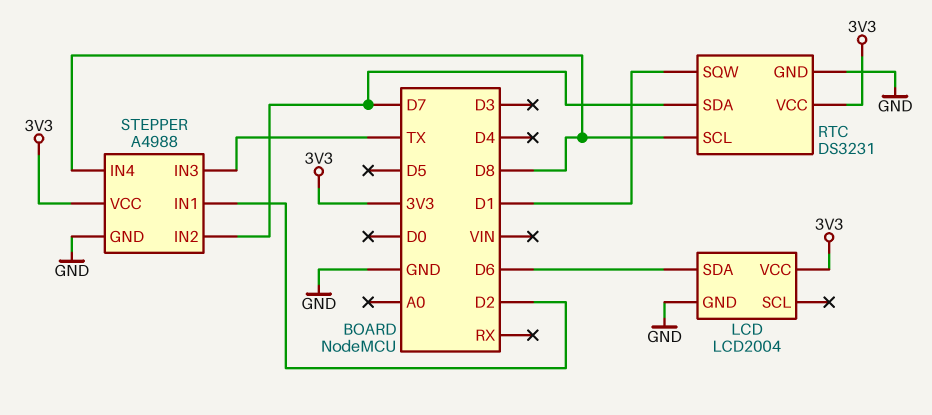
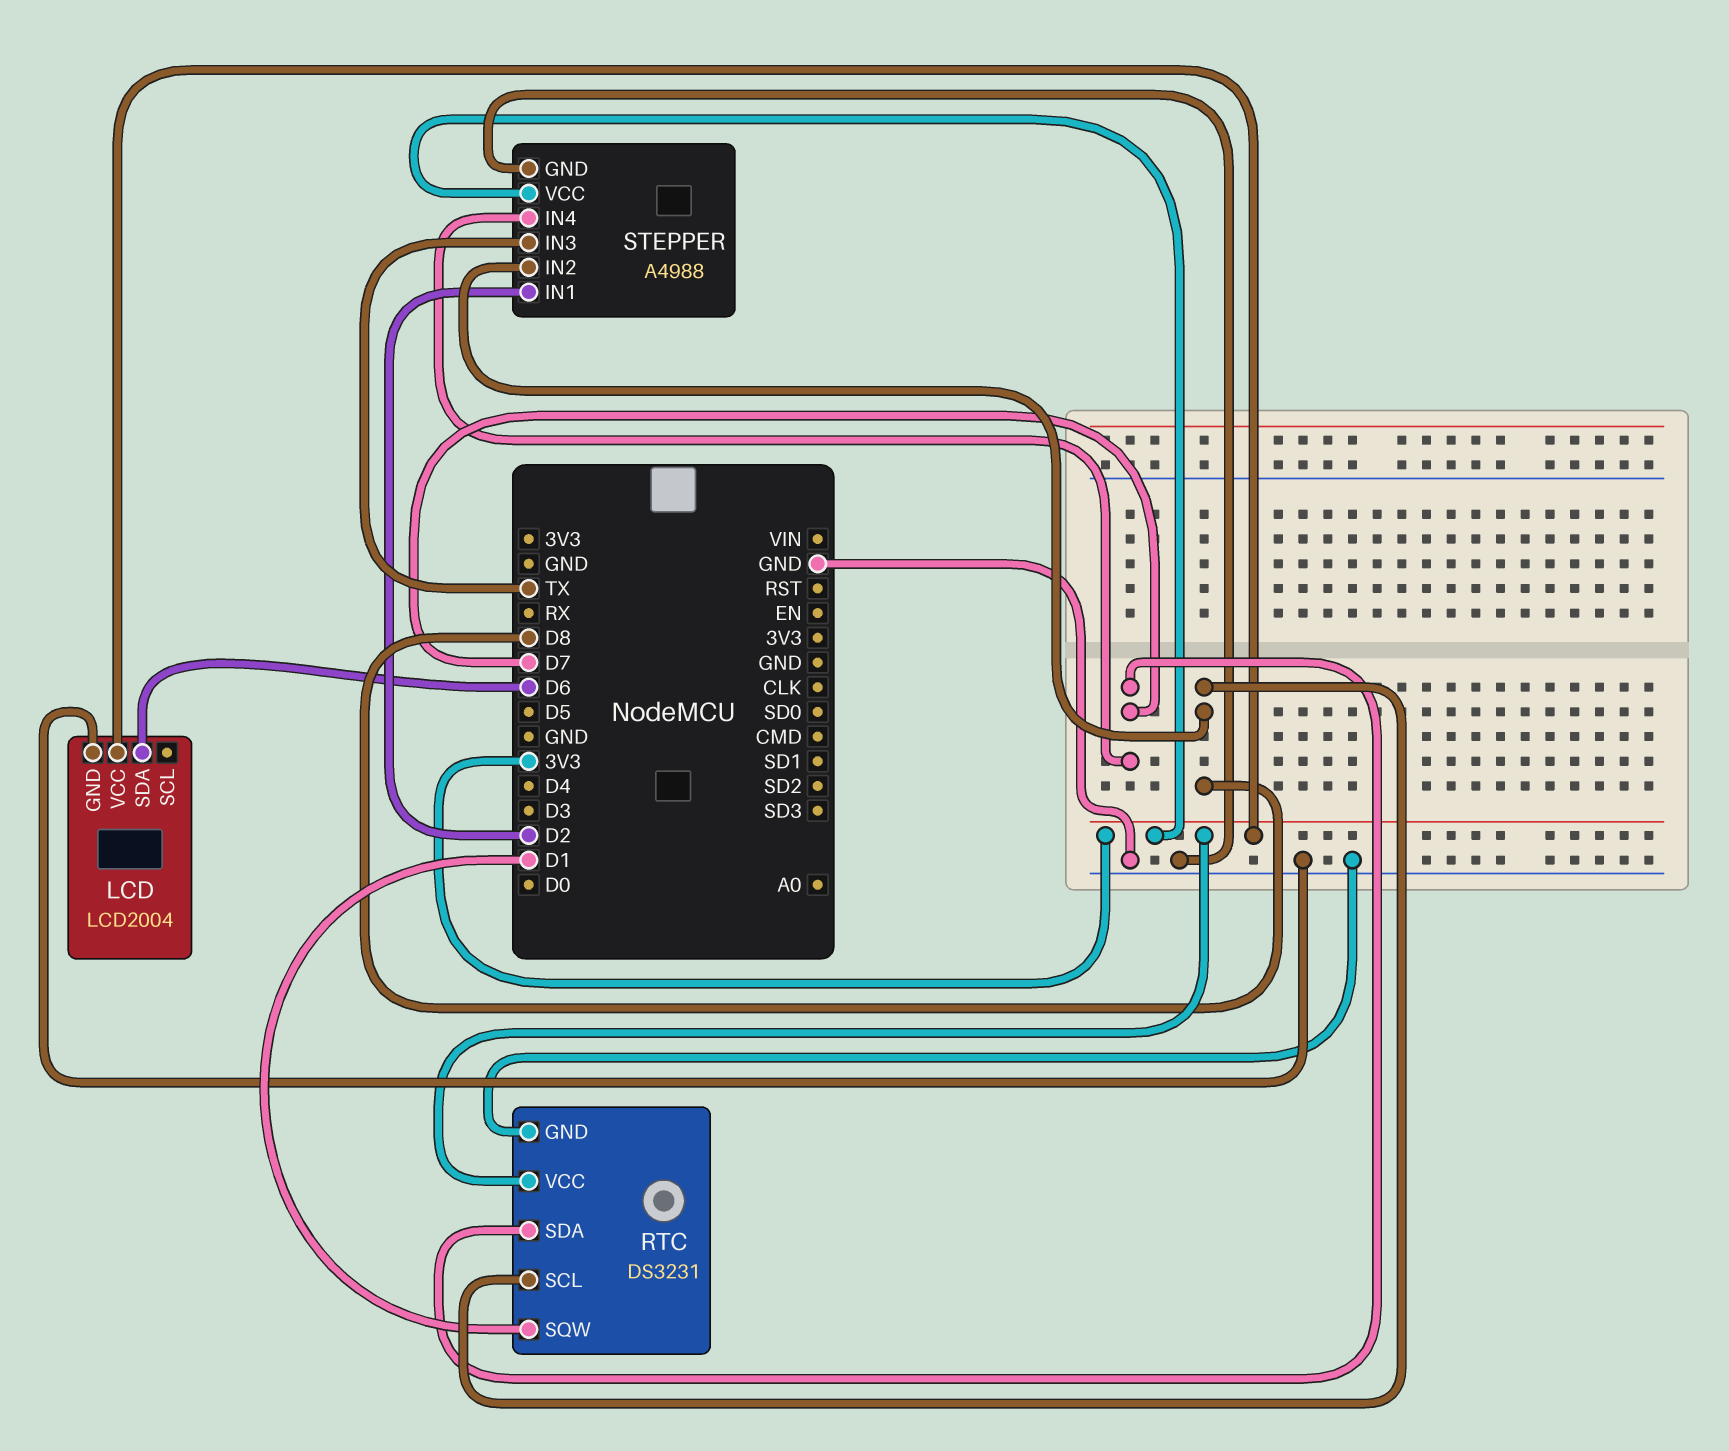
STEPPER pin IN2: D7 -> D8
STEPPER pin IN4: D8 -> D7

